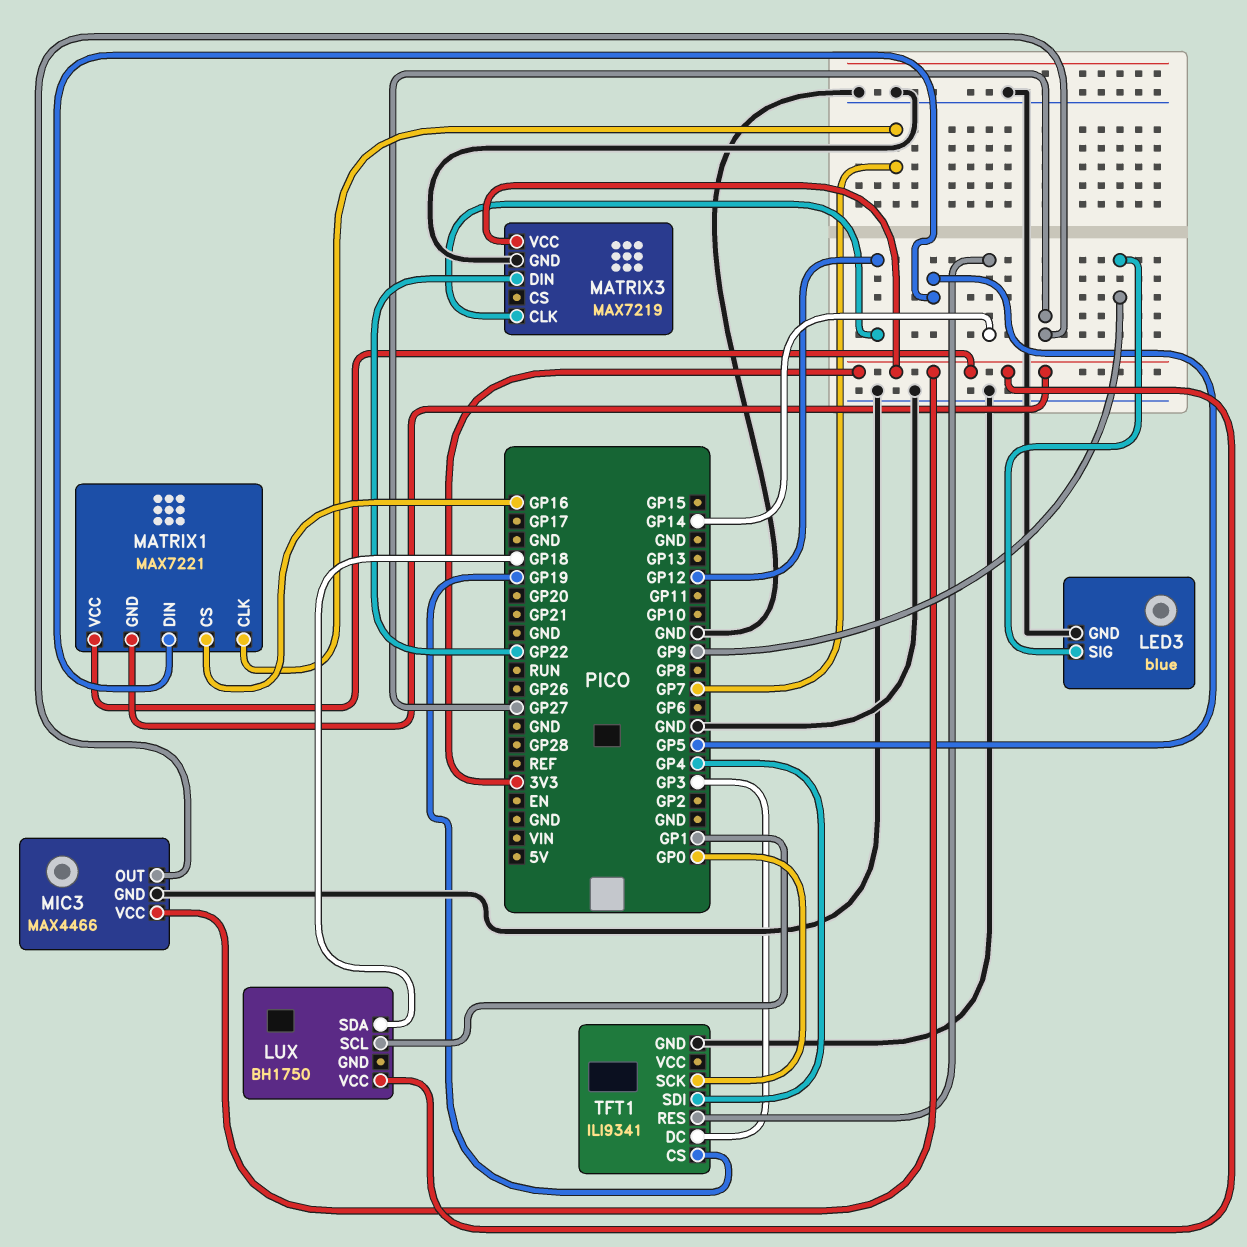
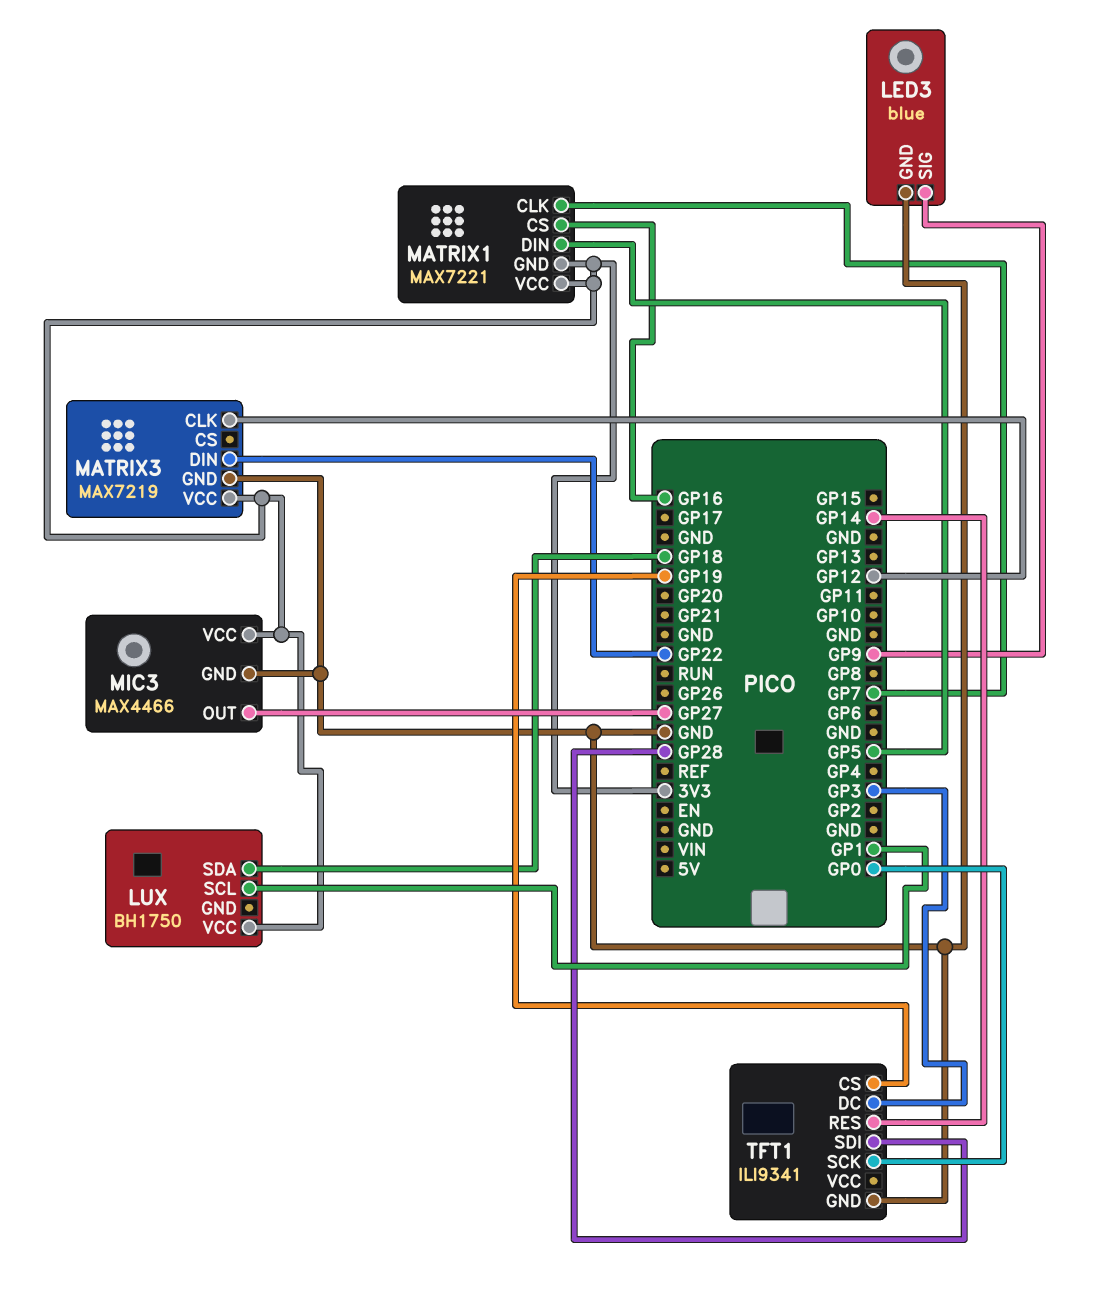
TFT1 pin SDI: GP4 -> GP28

